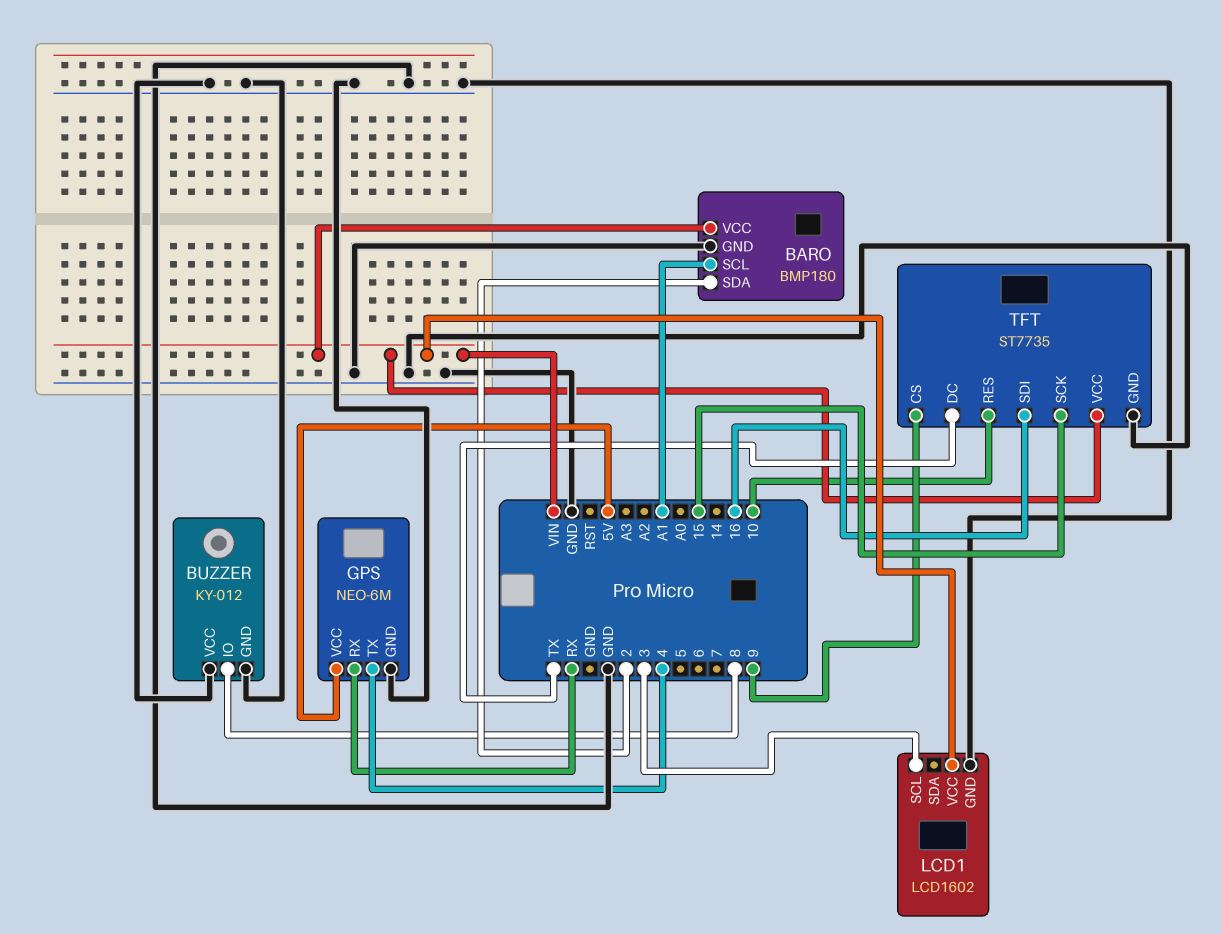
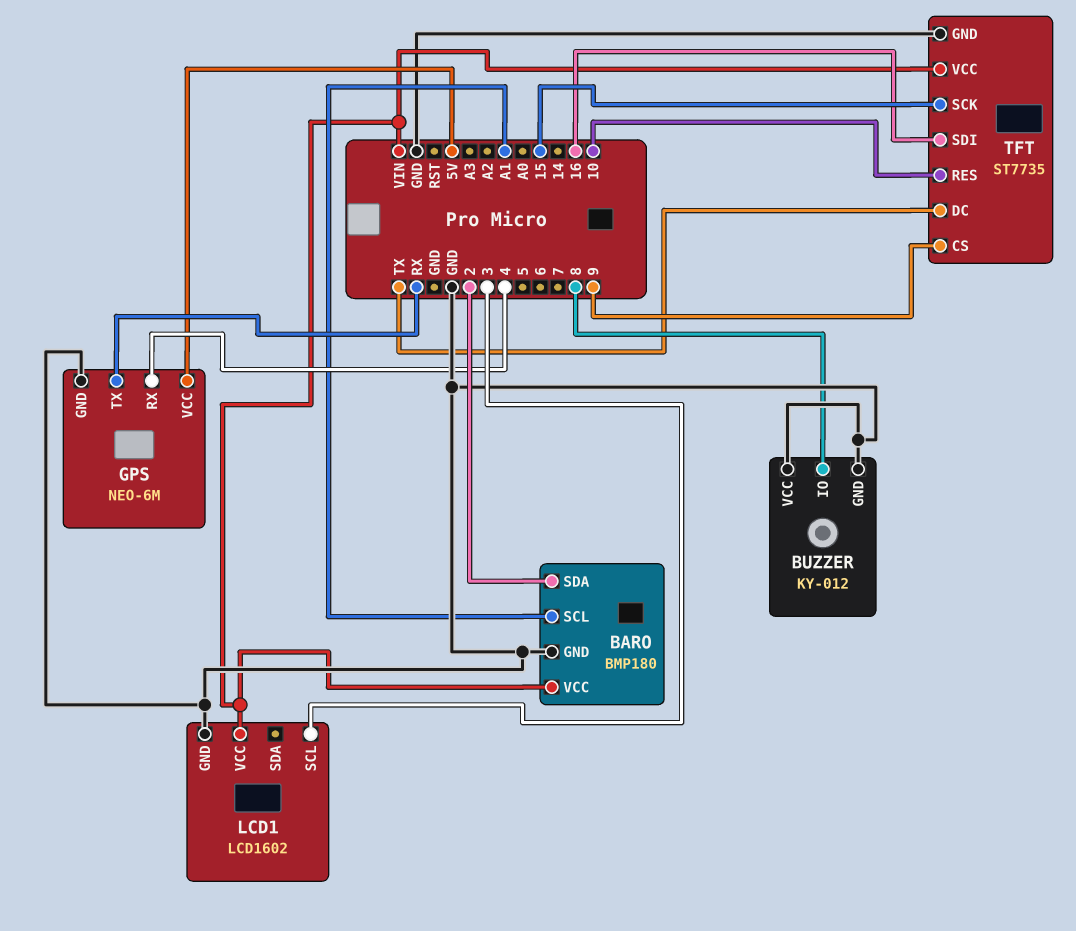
GPS pin RX: RX -> 4
GPS pin TX: 4 -> RX

